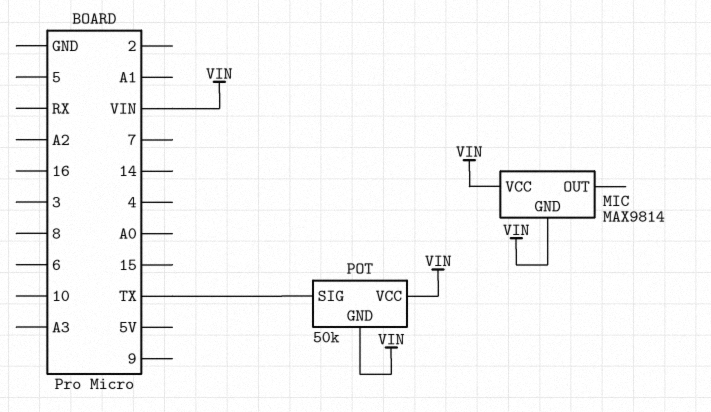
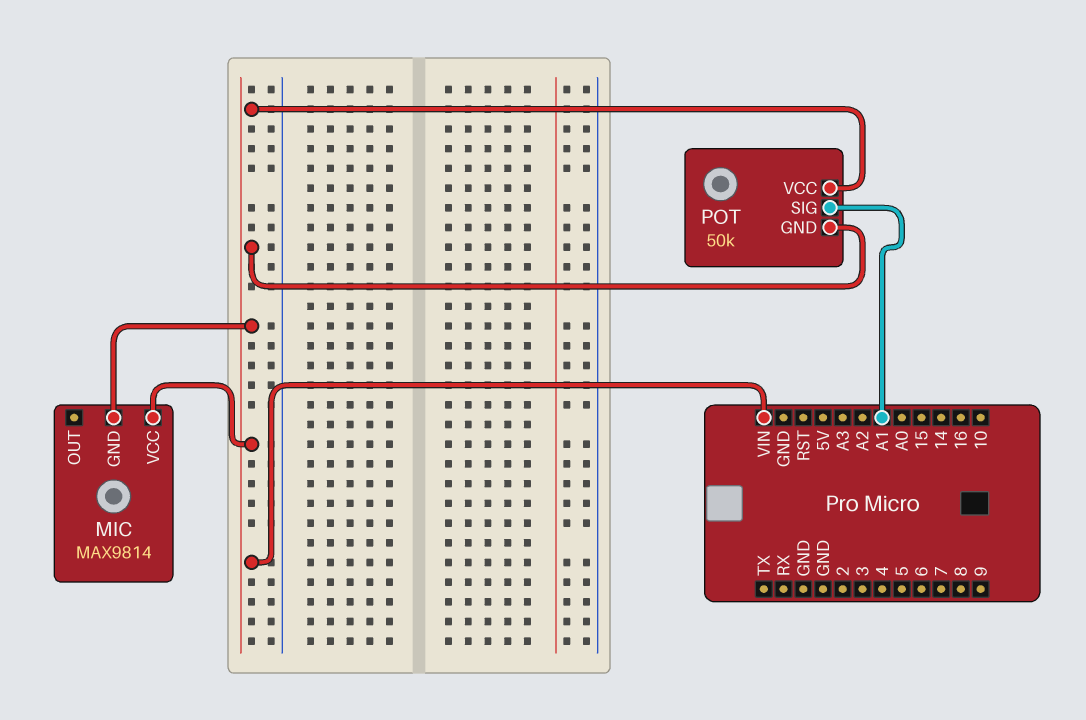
POT pin SIG: TX -> A1

